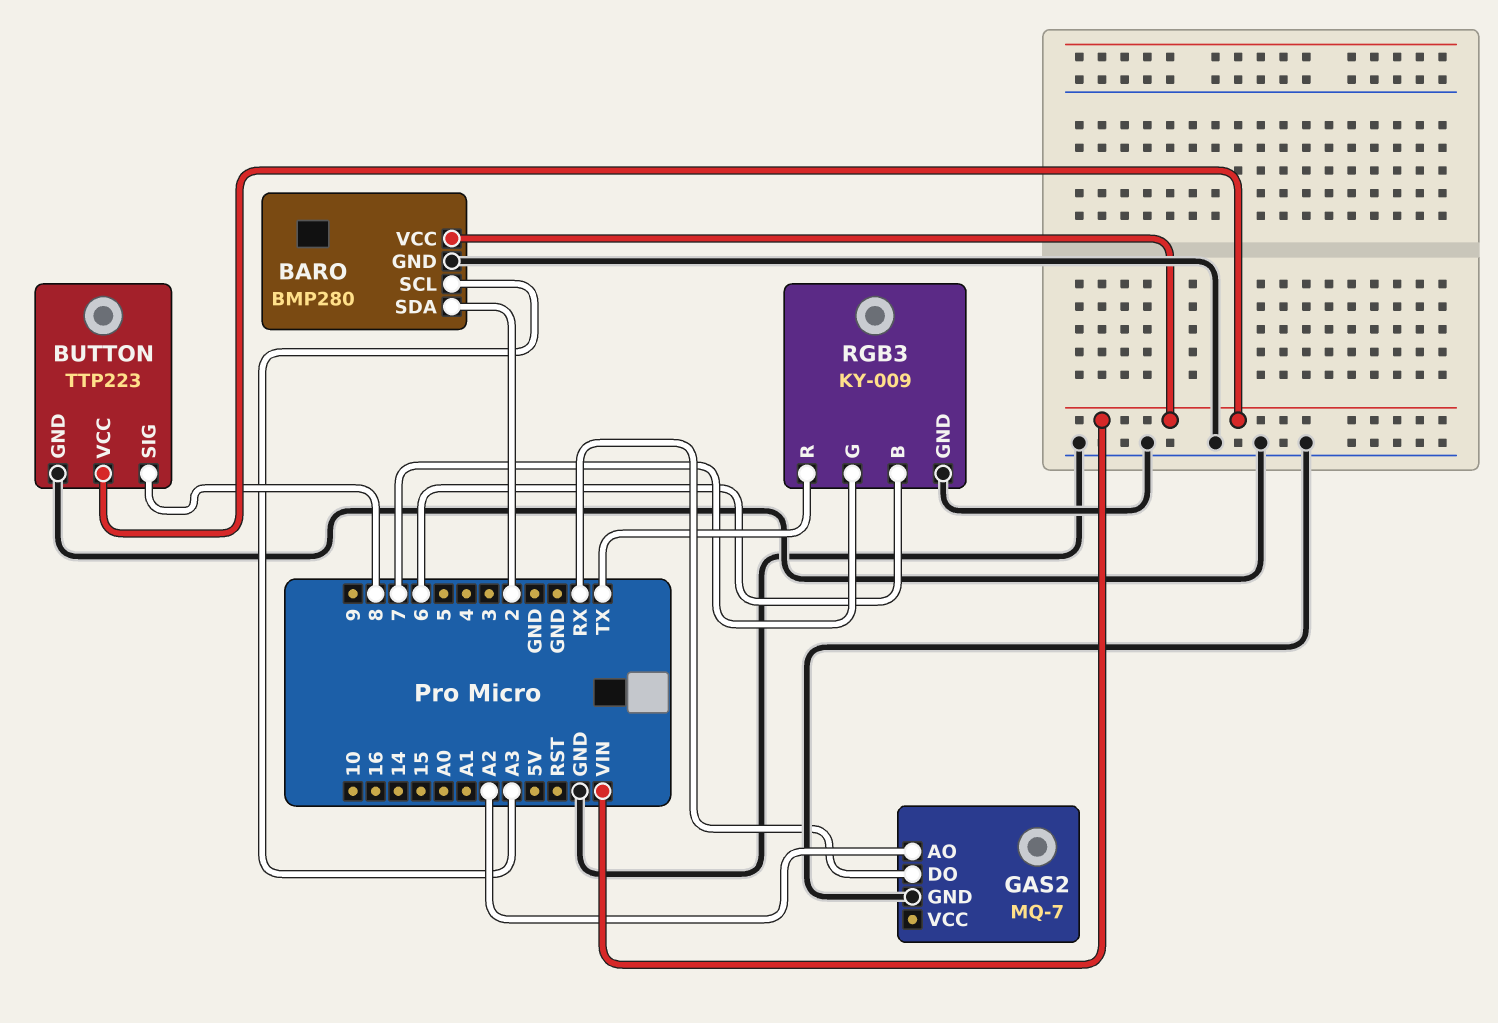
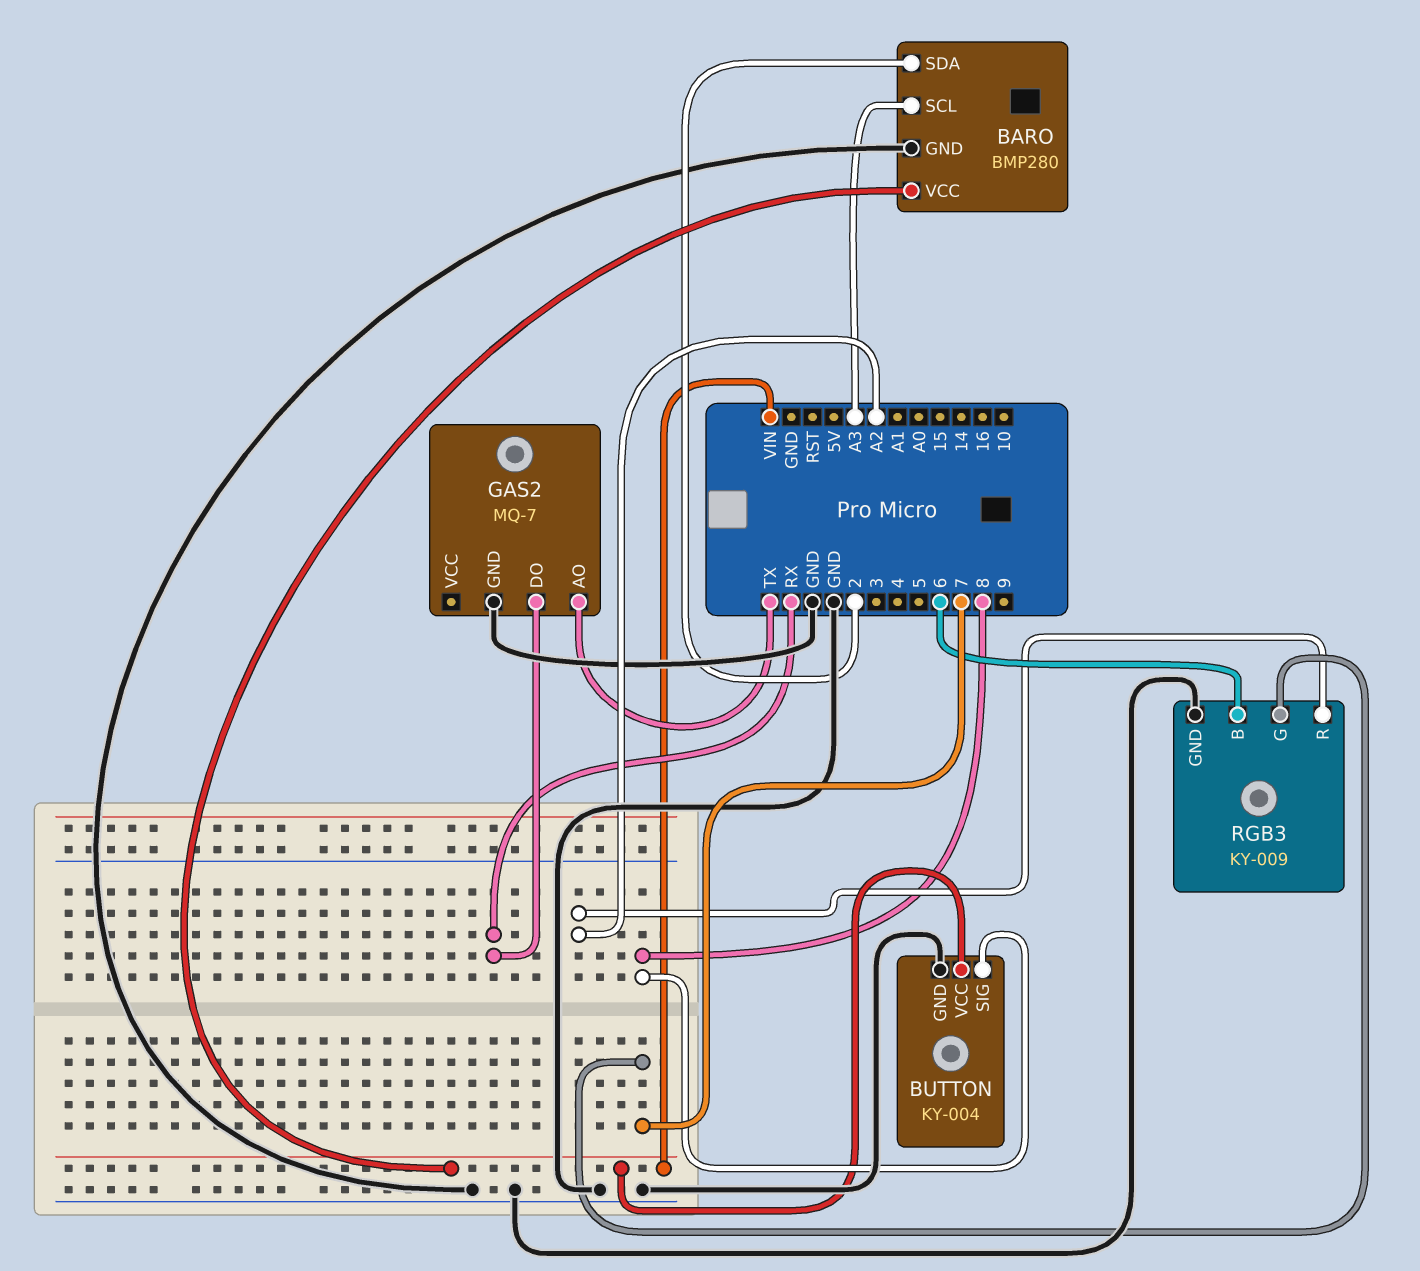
BUTTON: TTP223 -> KY-004
GAS2 pin AO: A2 -> TX
RGB3 pin R: TX -> A2

